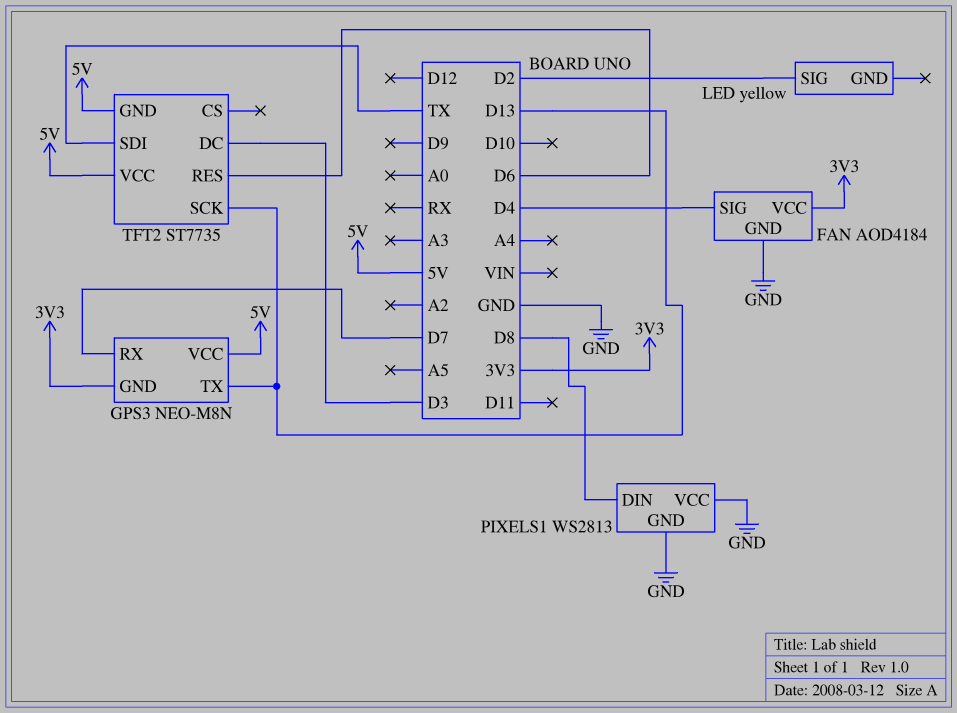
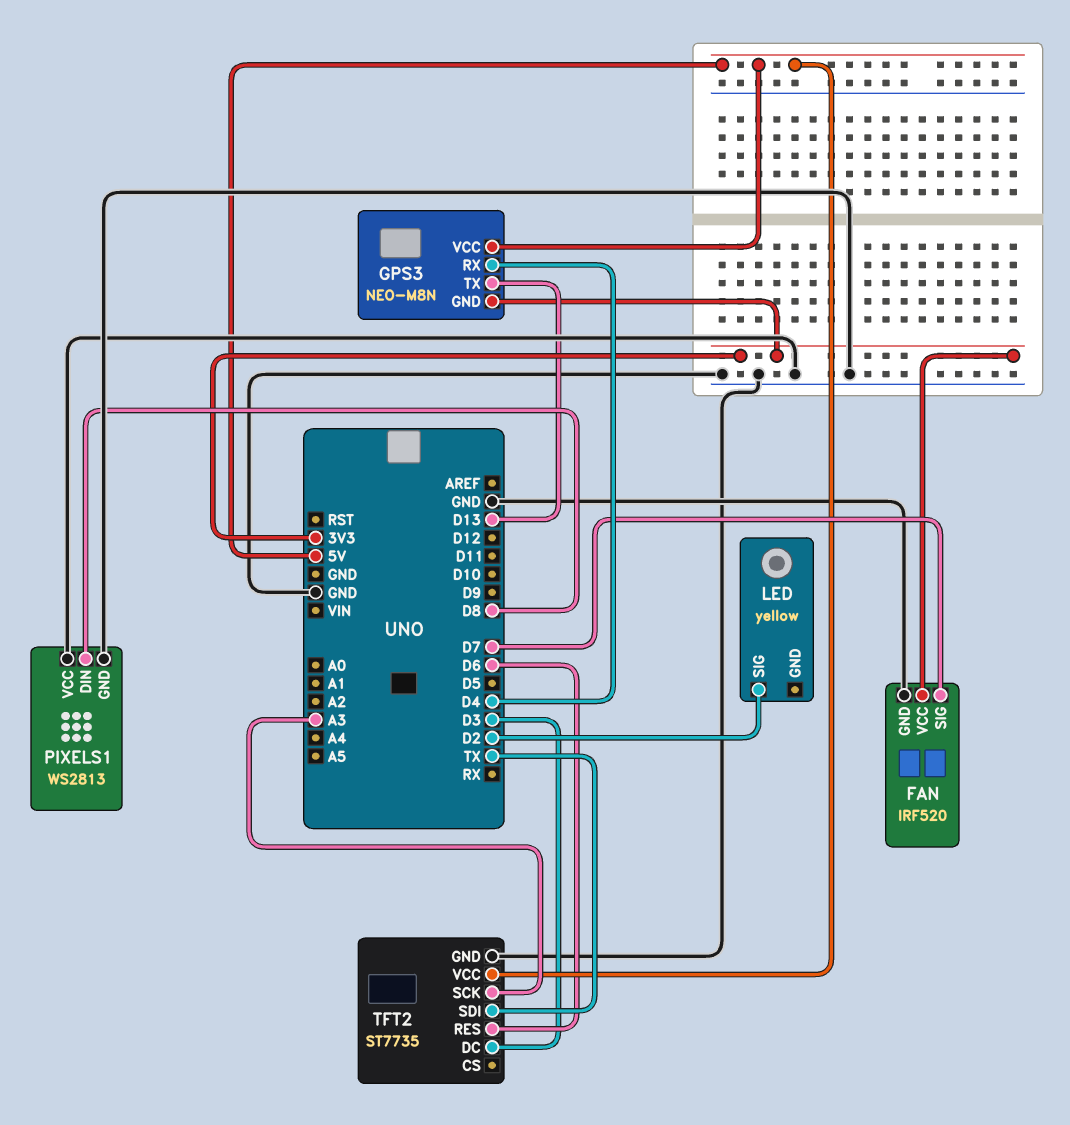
FAN: AOD4184 -> IRF520
FAN pin SIG: D4 -> D7
GPS3 pin RX: D7 -> D4
TFT2 pin GND: 5V -> GND
TFT2 pin SCK: D13 -> A3

